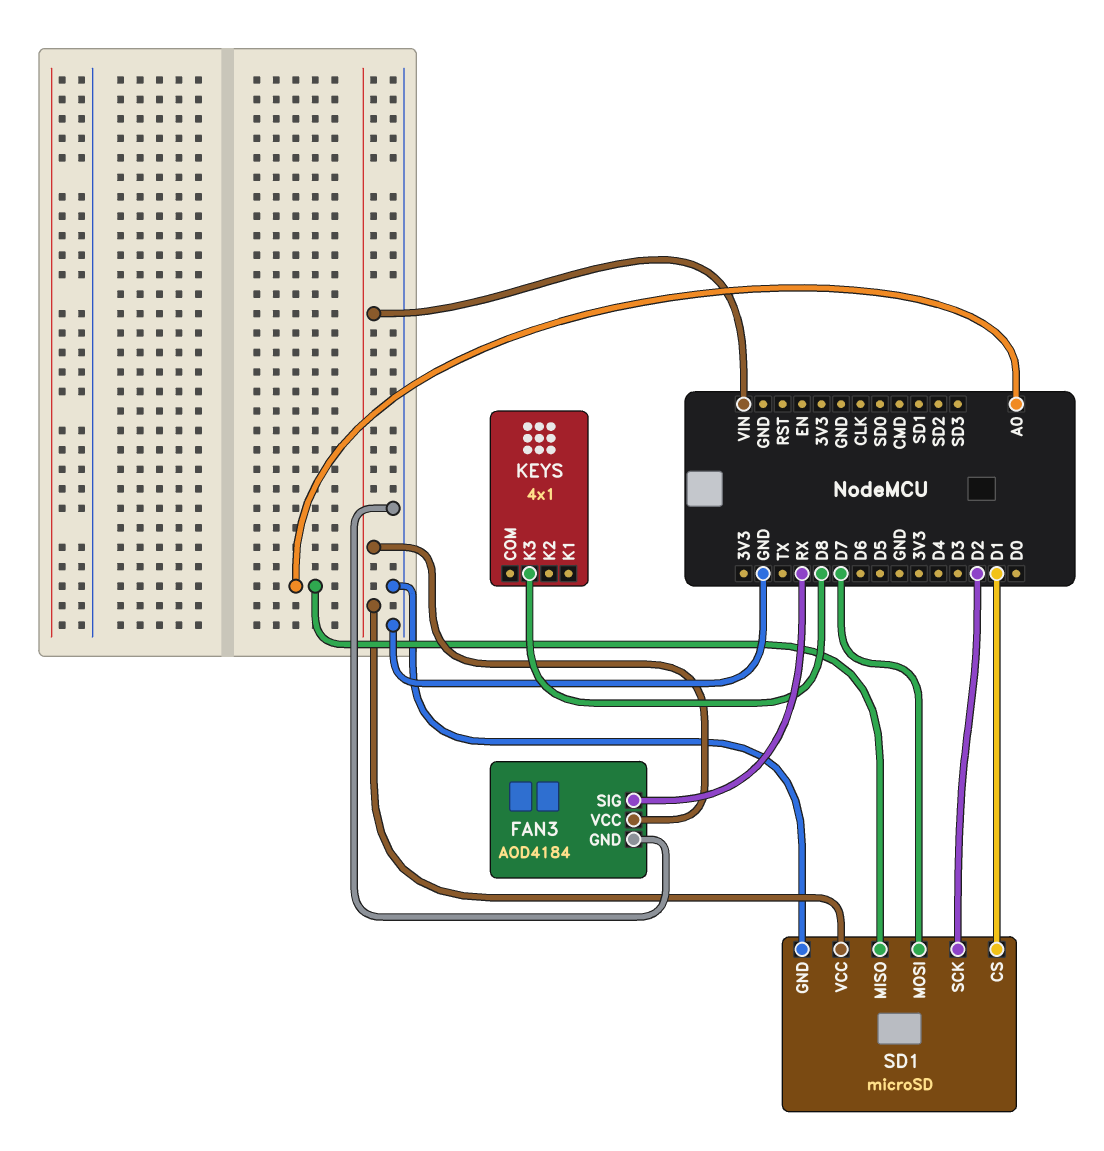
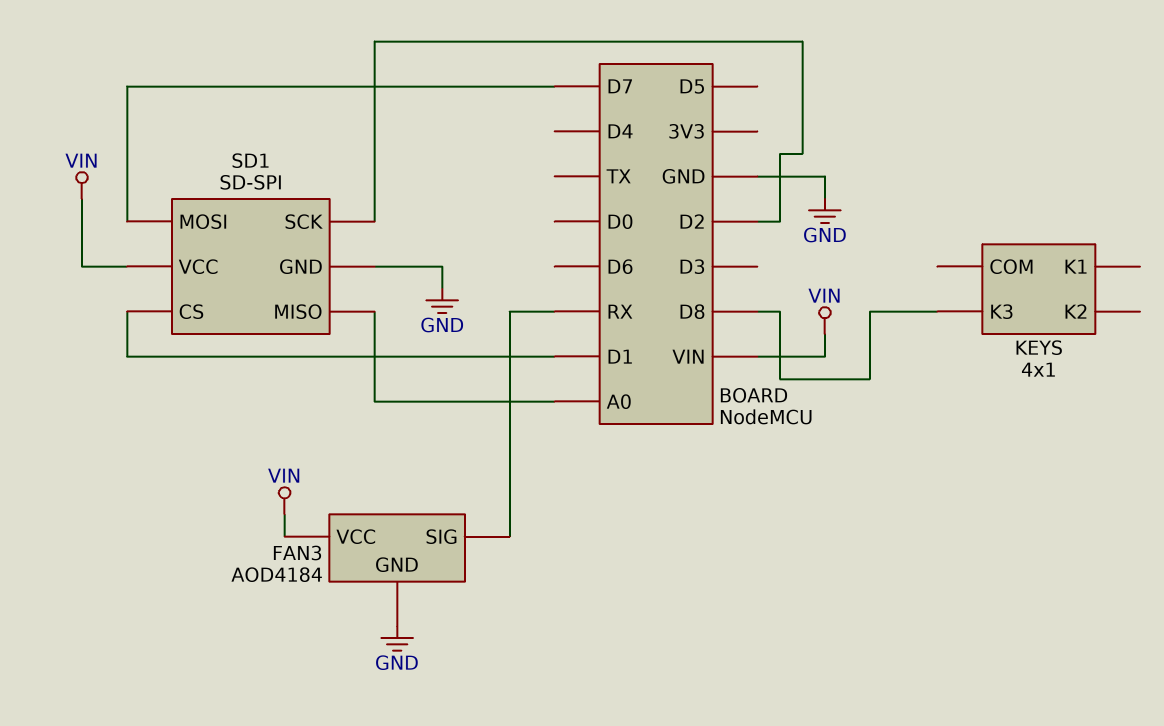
SD1: microSD -> SD-SPI

